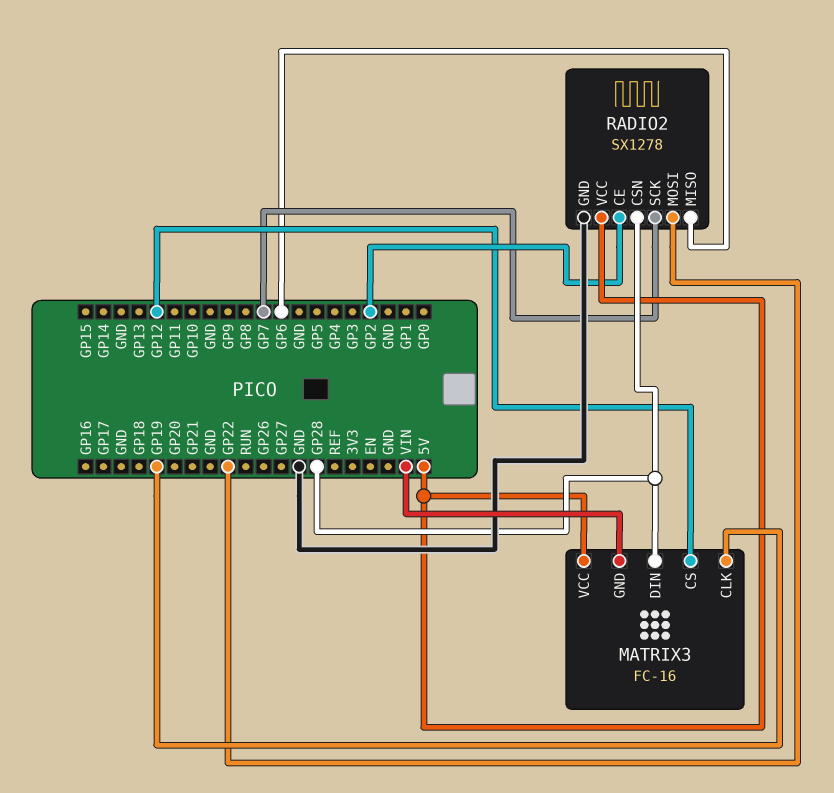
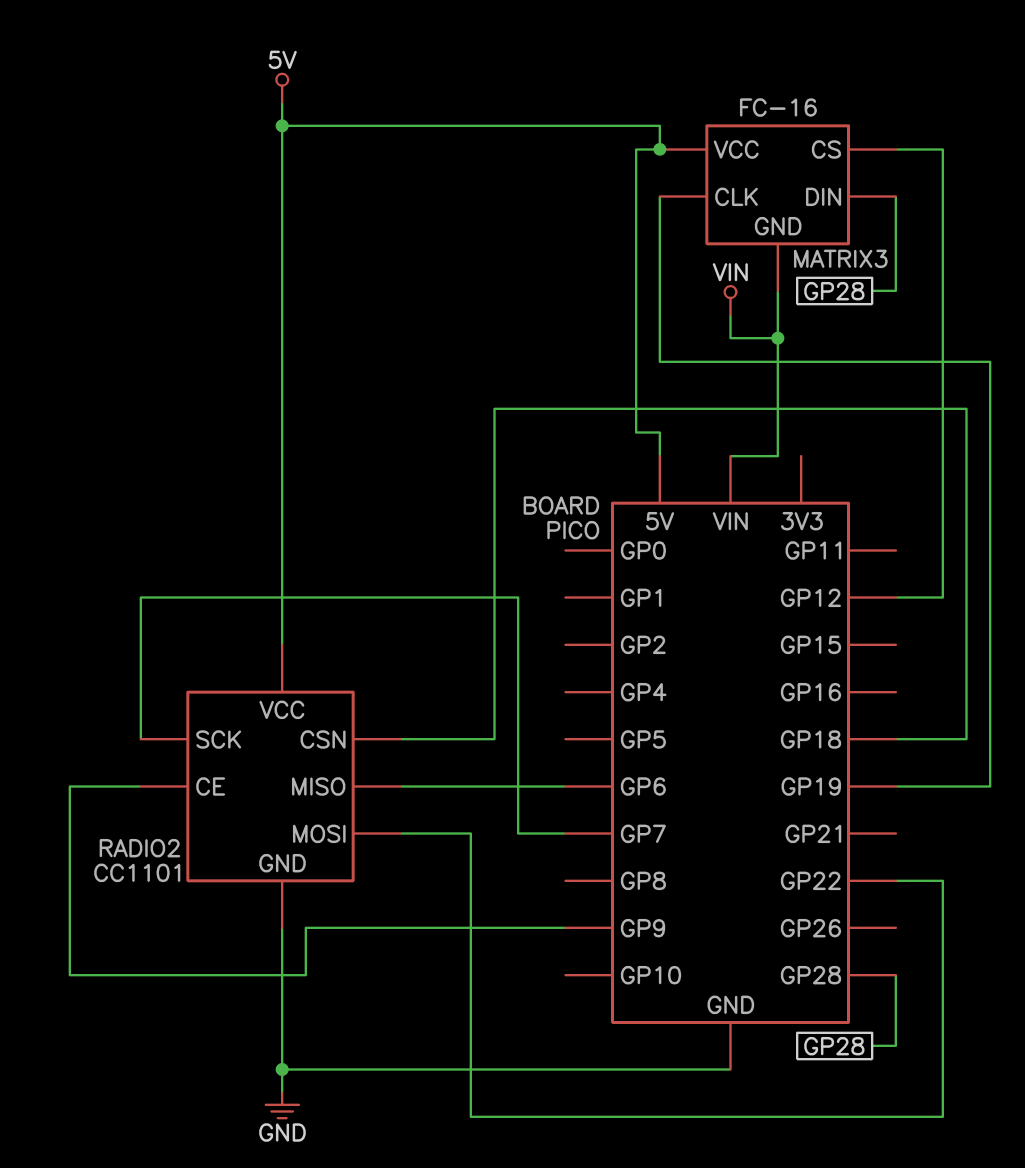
RADIO2: SX1278 -> CC1101
RADIO2 pin CE: GP2 -> GP9
RADIO2 pin CSN: GP28 -> GP18

